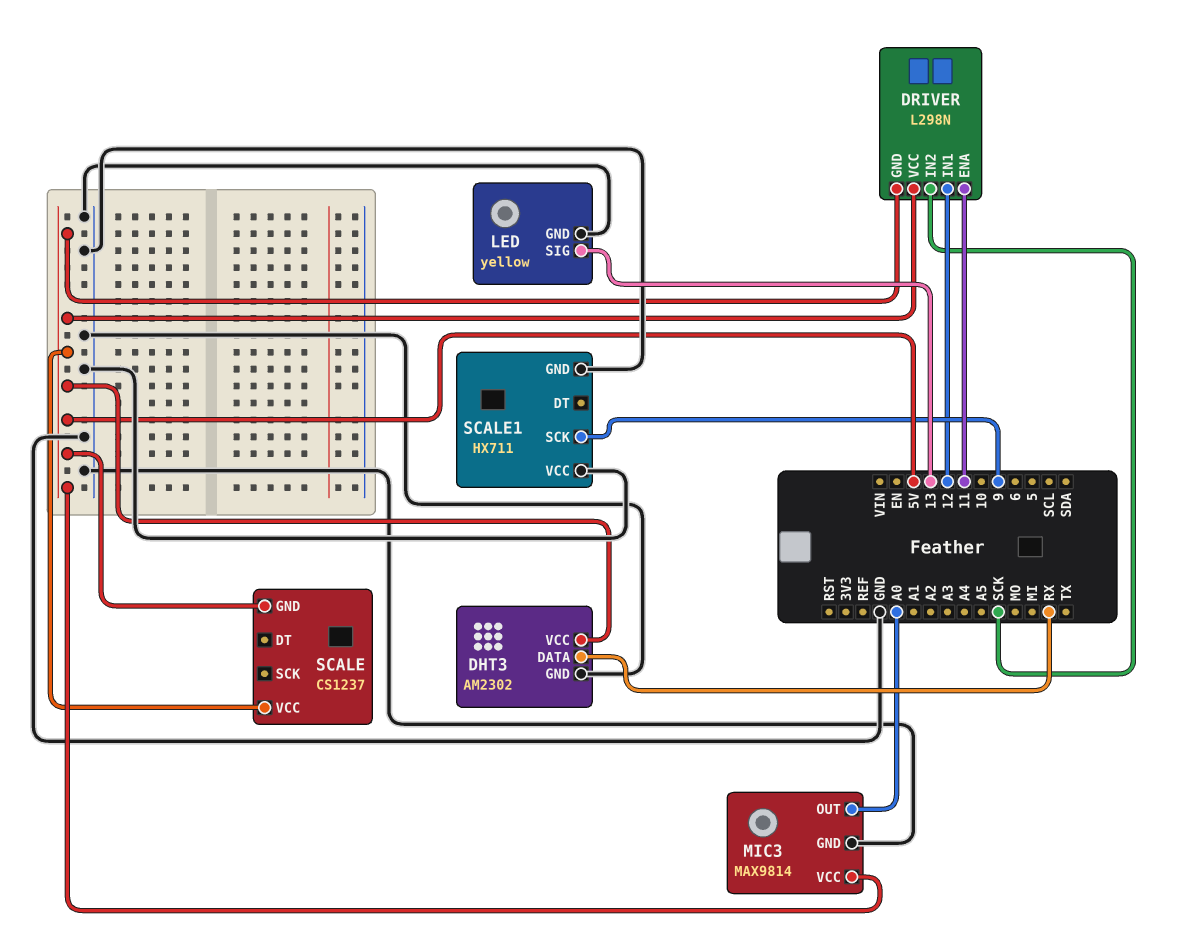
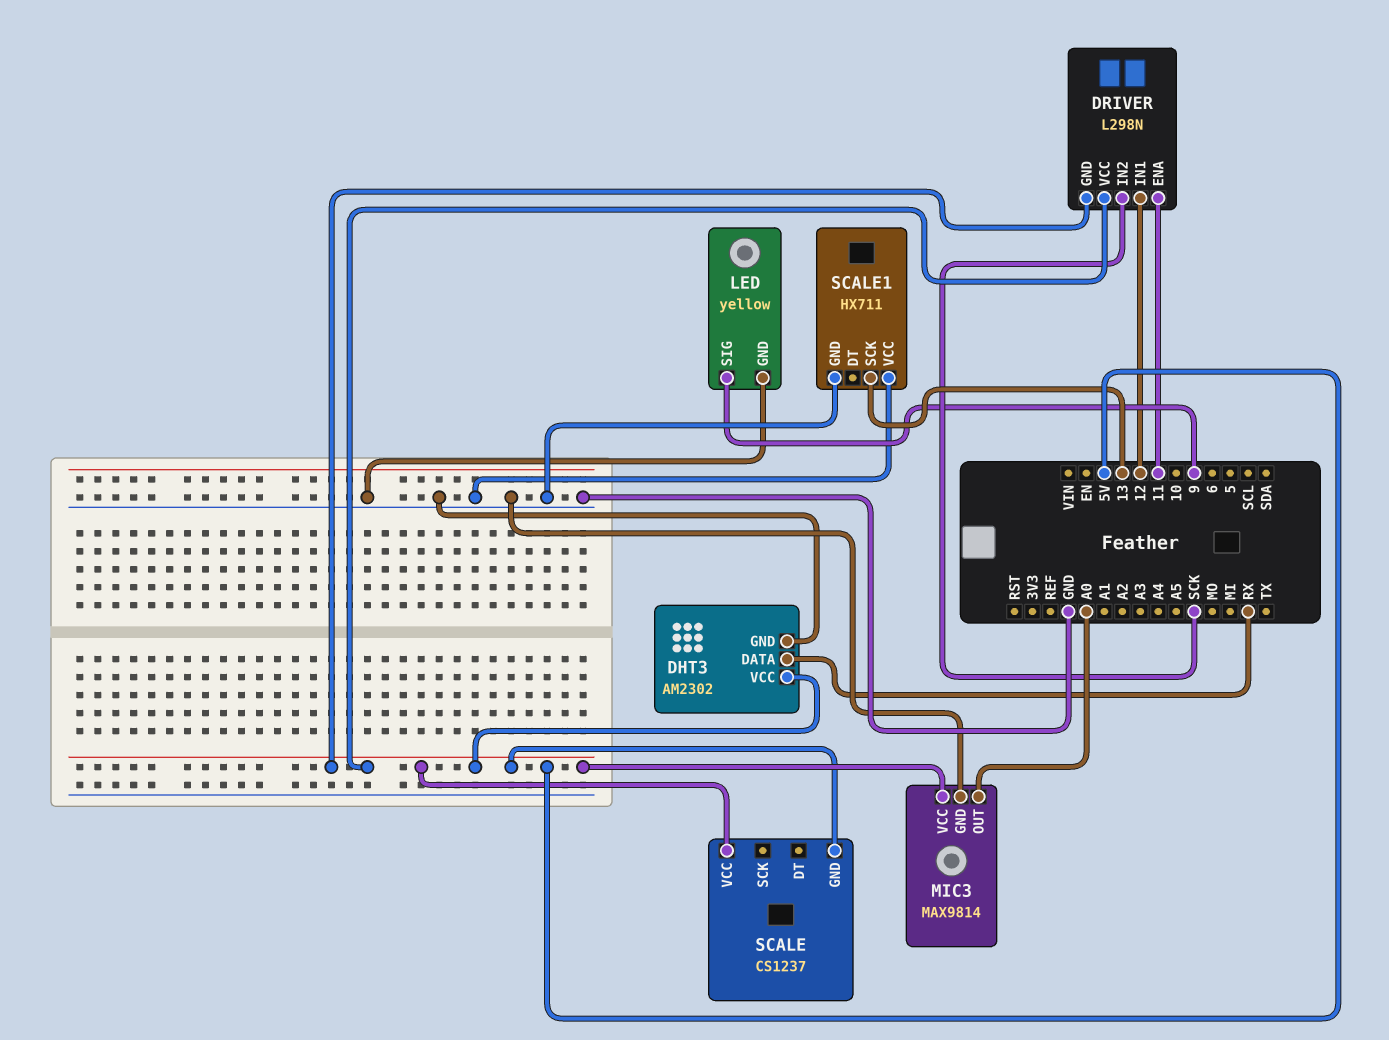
LED pin SIG: 13 -> 9
SCALE1 pin SCK: 9 -> 13

